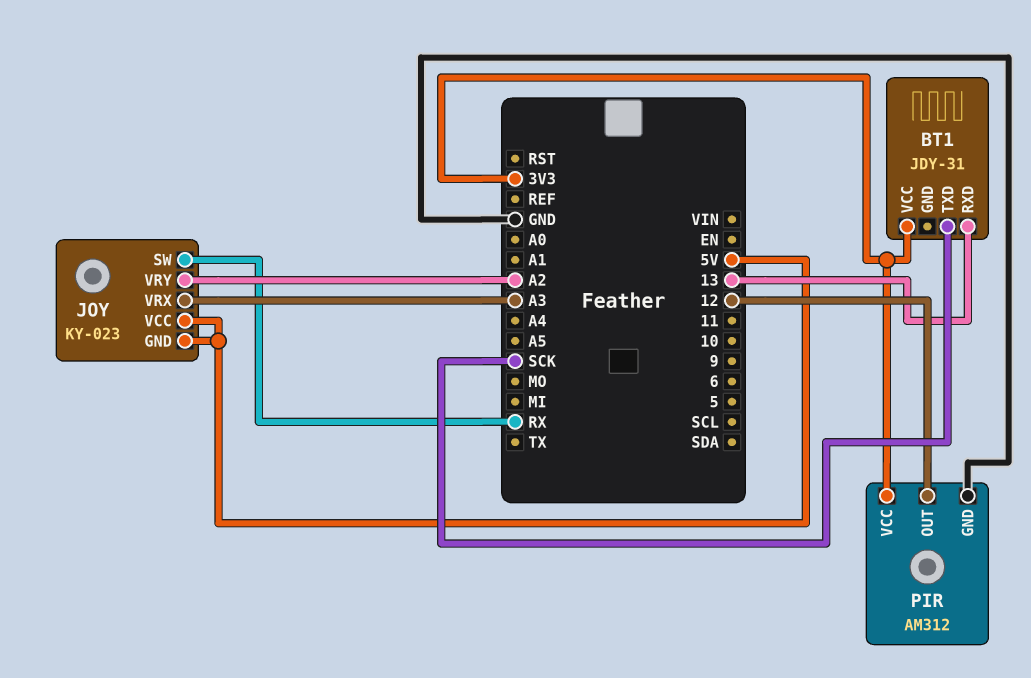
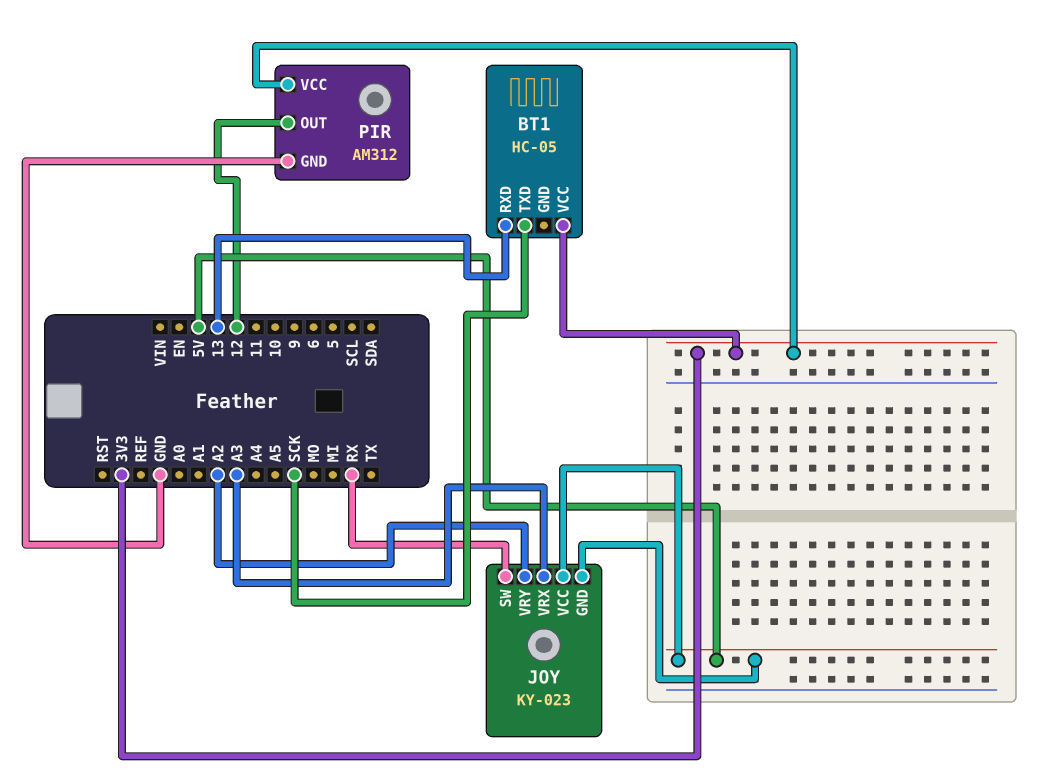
BT1: JDY-31 -> HC-05

